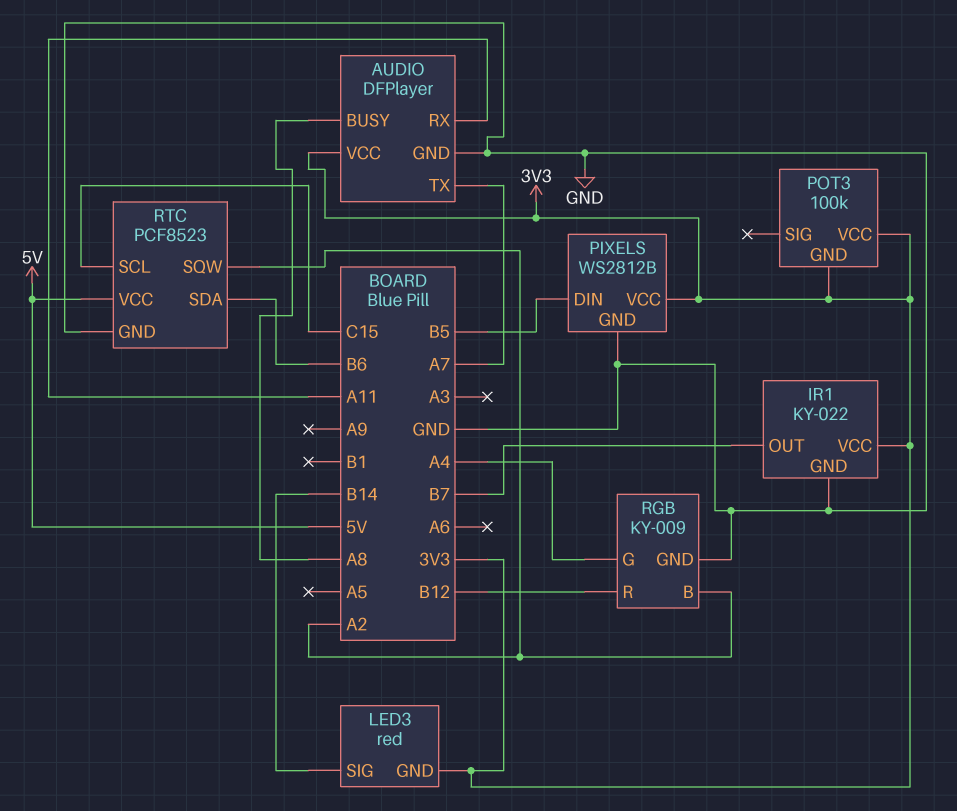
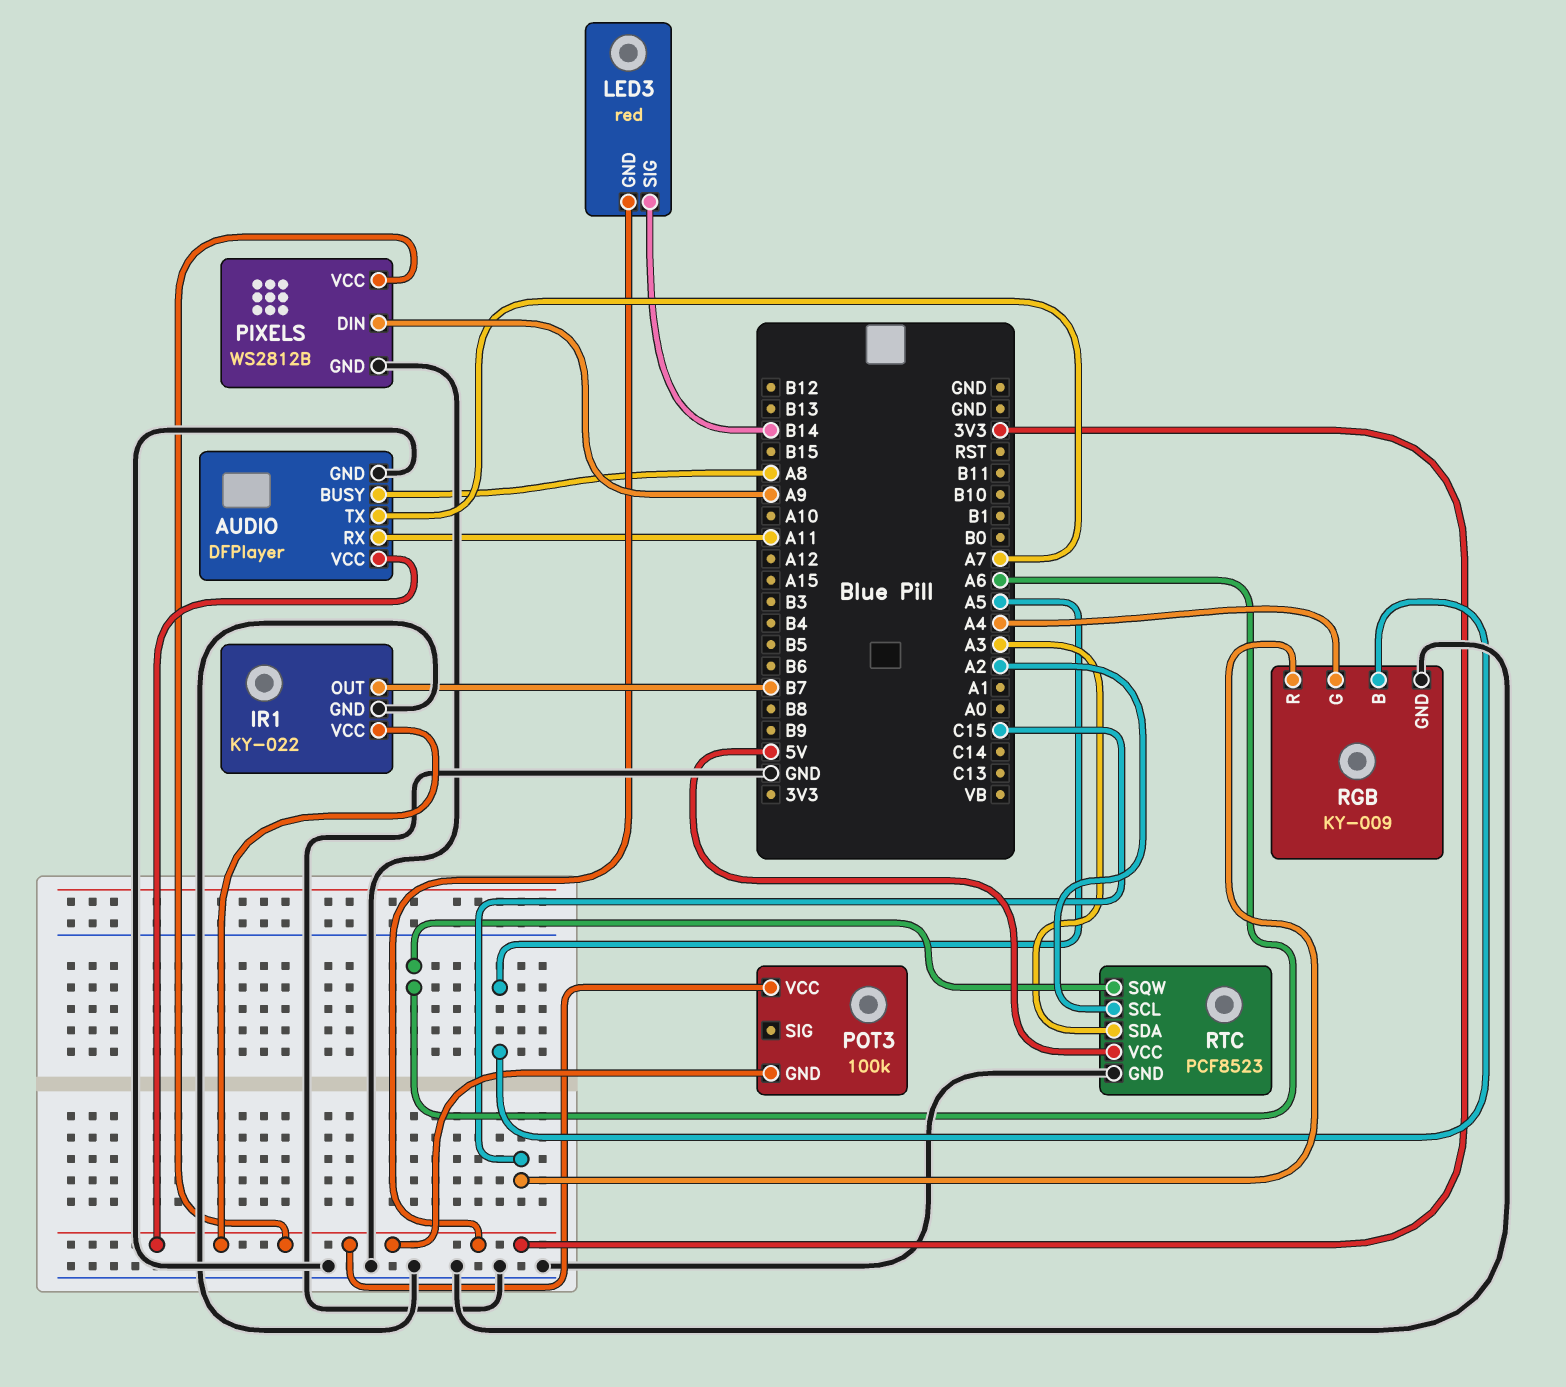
PIXELS pin DIN: B5 -> A9
RGB pin B: A2 -> A5
RGB pin R: B12 -> C15
RTC pin SCL: C15 -> A2
RTC pin SDA: B6 -> A3
RTC pin SQW: A2 -> A6

